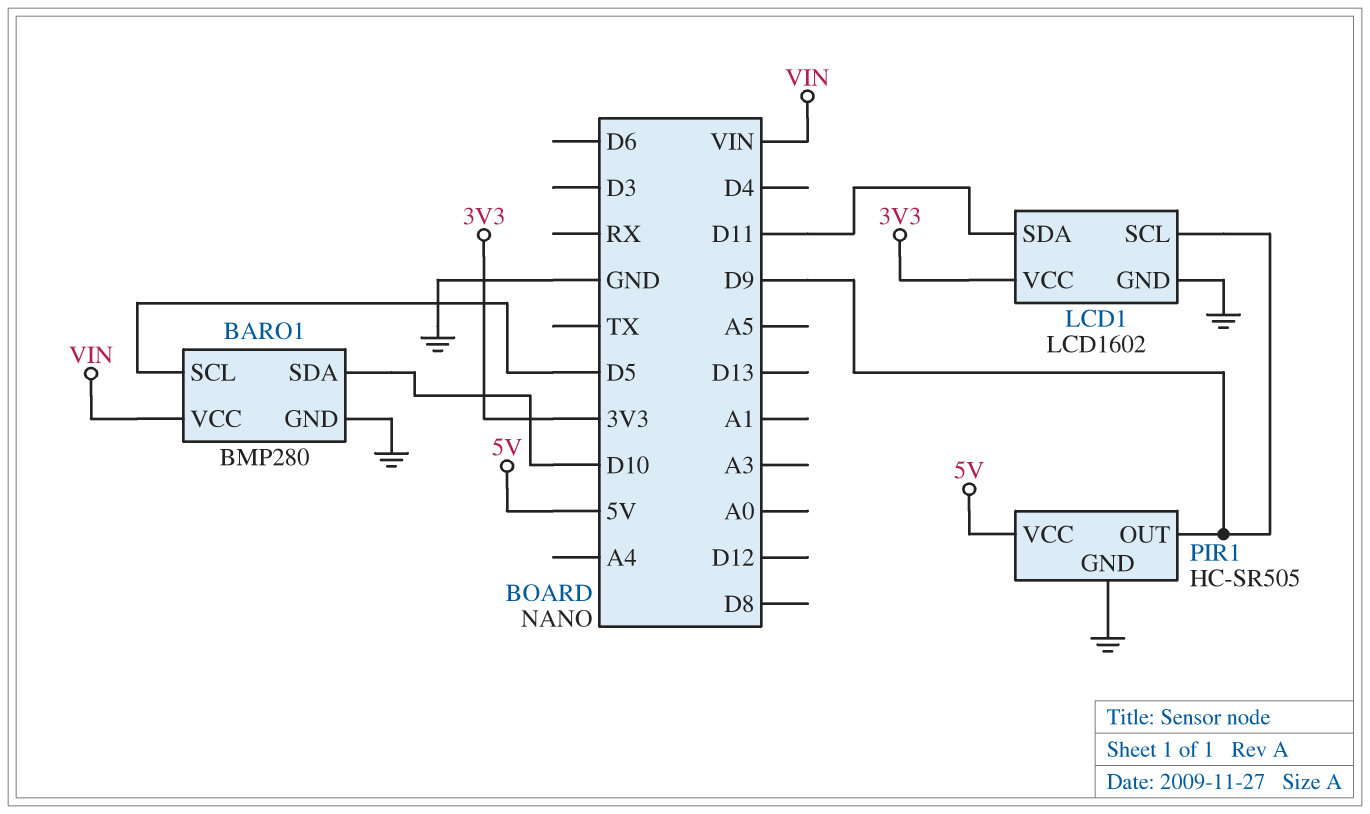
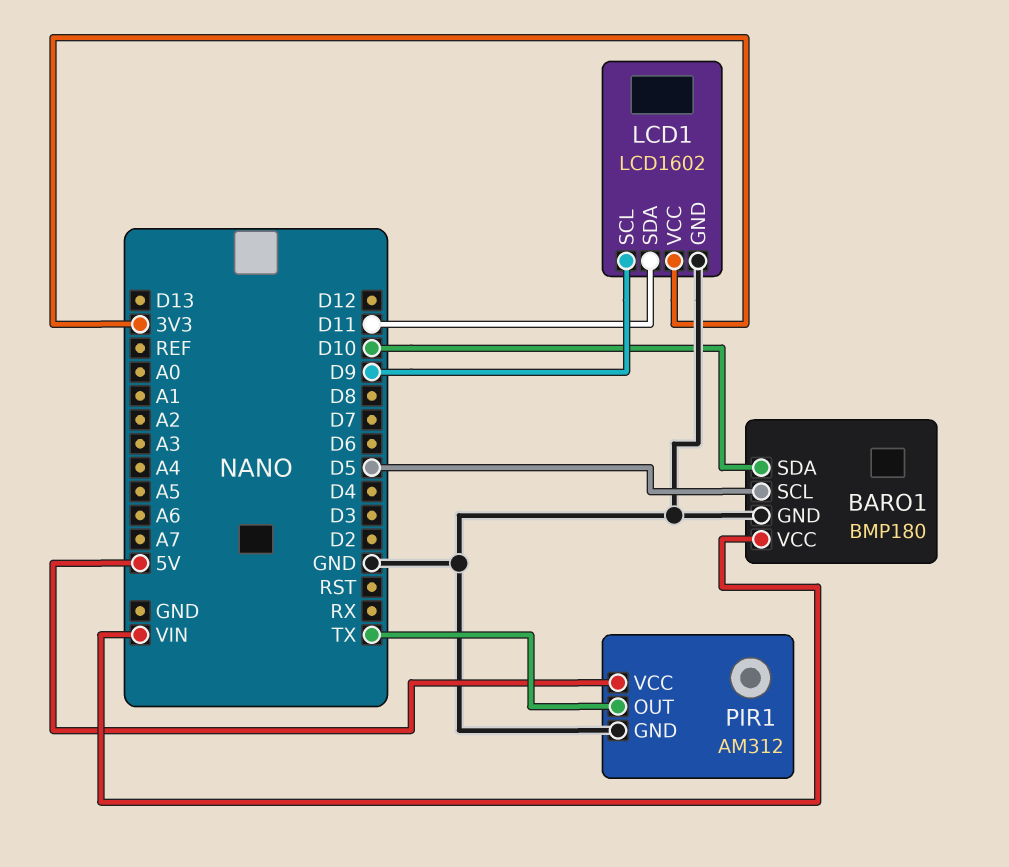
BARO1: BMP280 -> BMP180
PIR1: HC-SR505 -> AM312
PIR1 pin OUT: D9 -> TX

